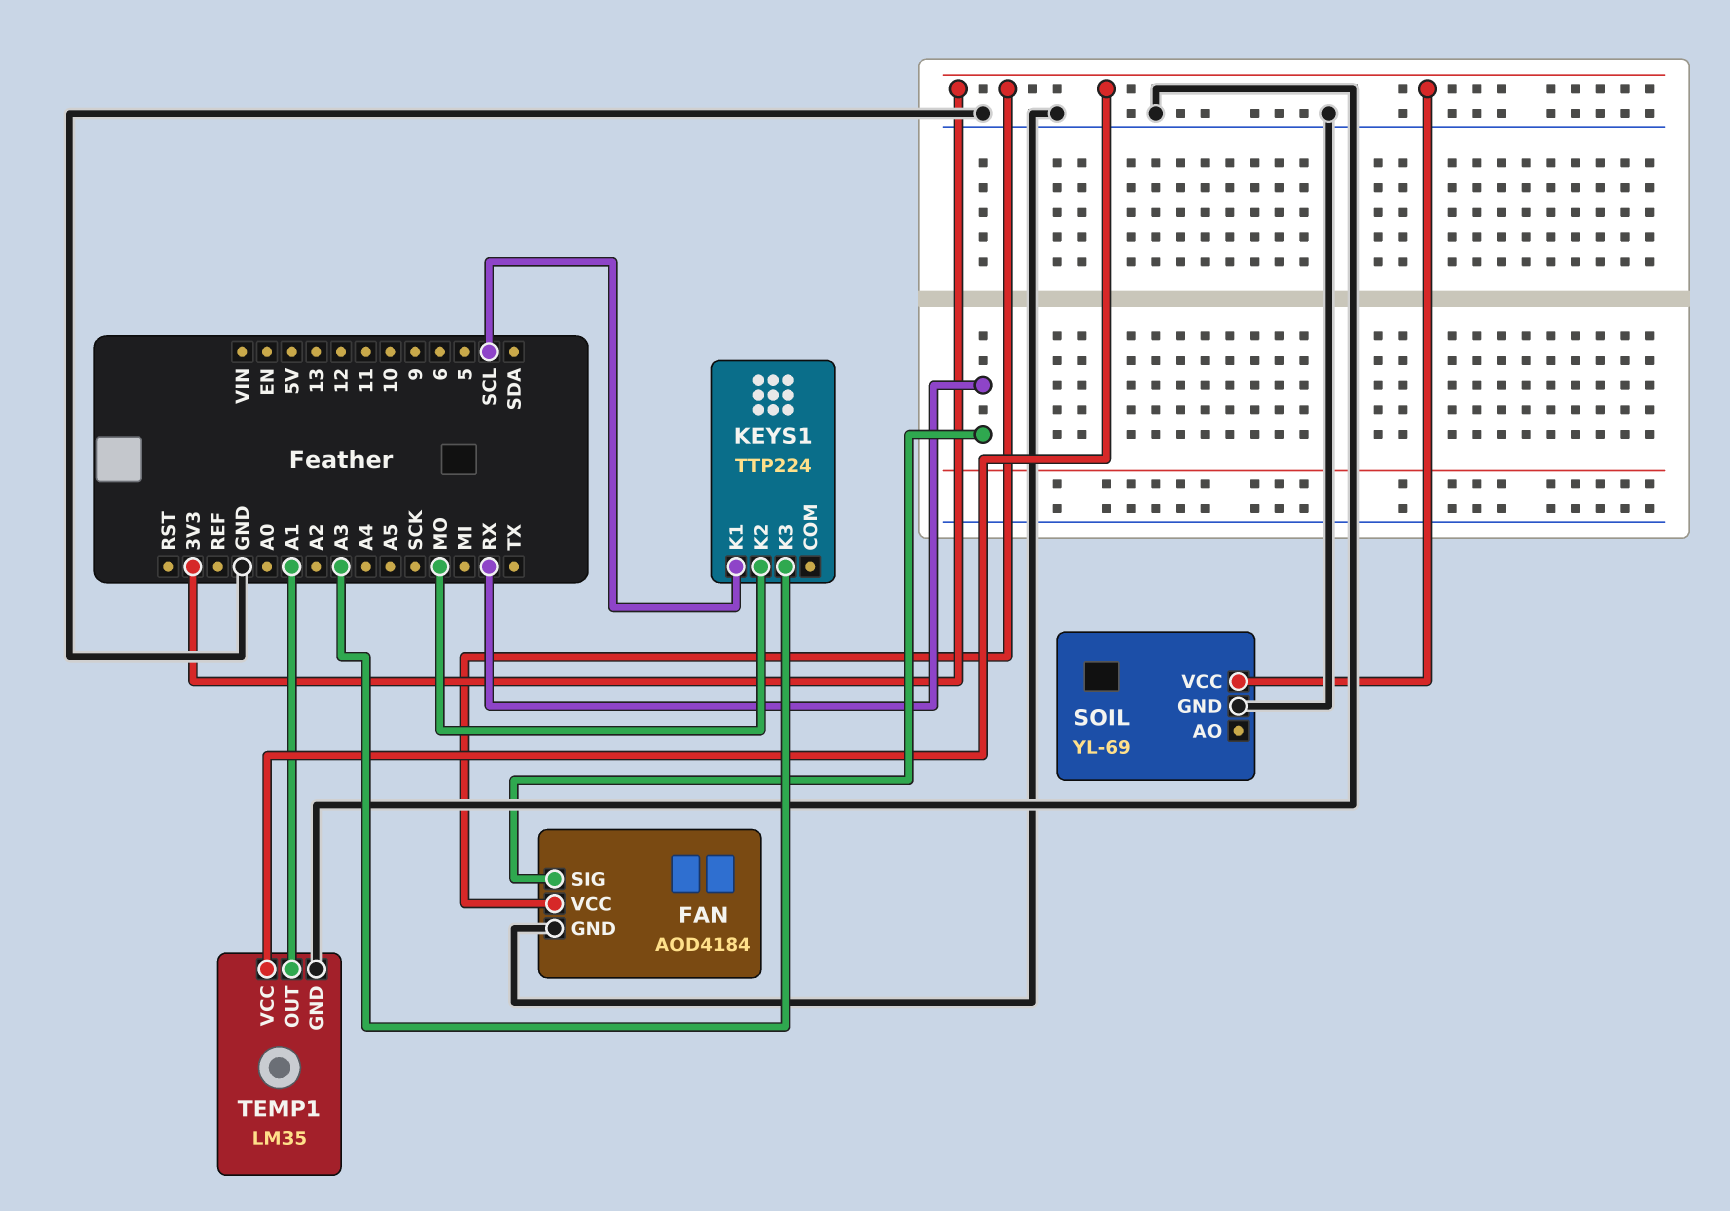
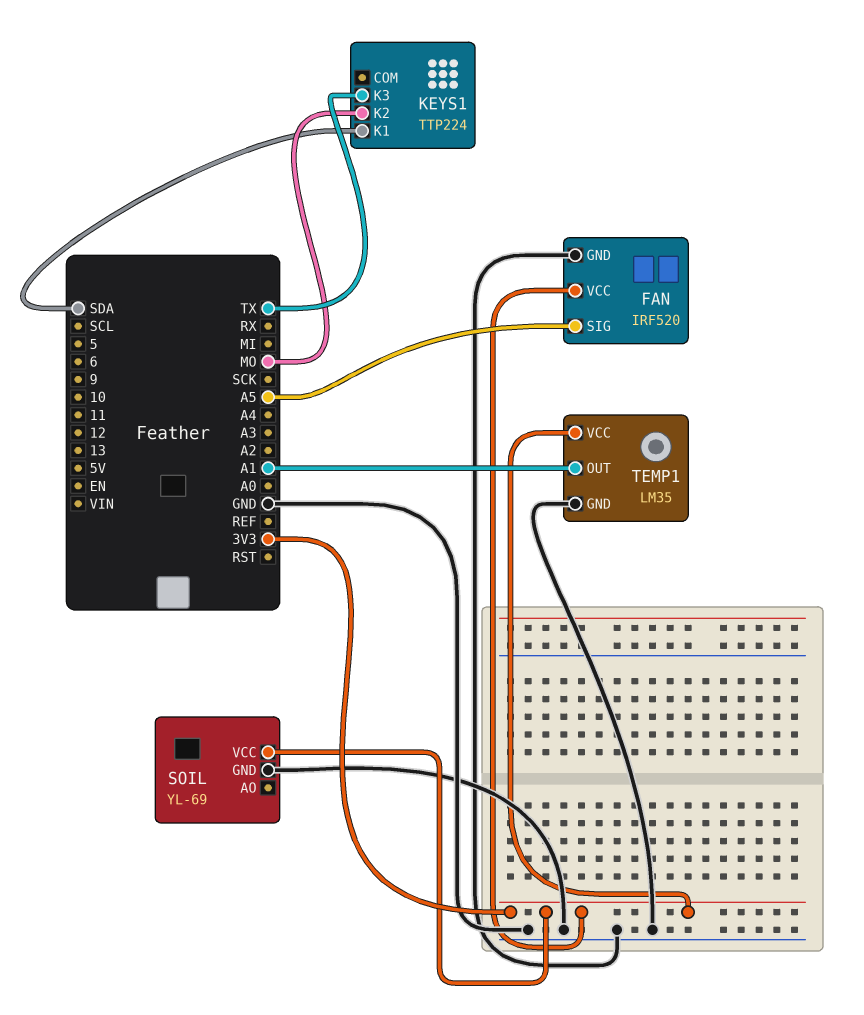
FAN: AOD4184 -> IRF520
FAN pin SIG: RX -> A5
KEYS1 pin K1: SCL -> SDA
KEYS1 pin K3: A3 -> TX

